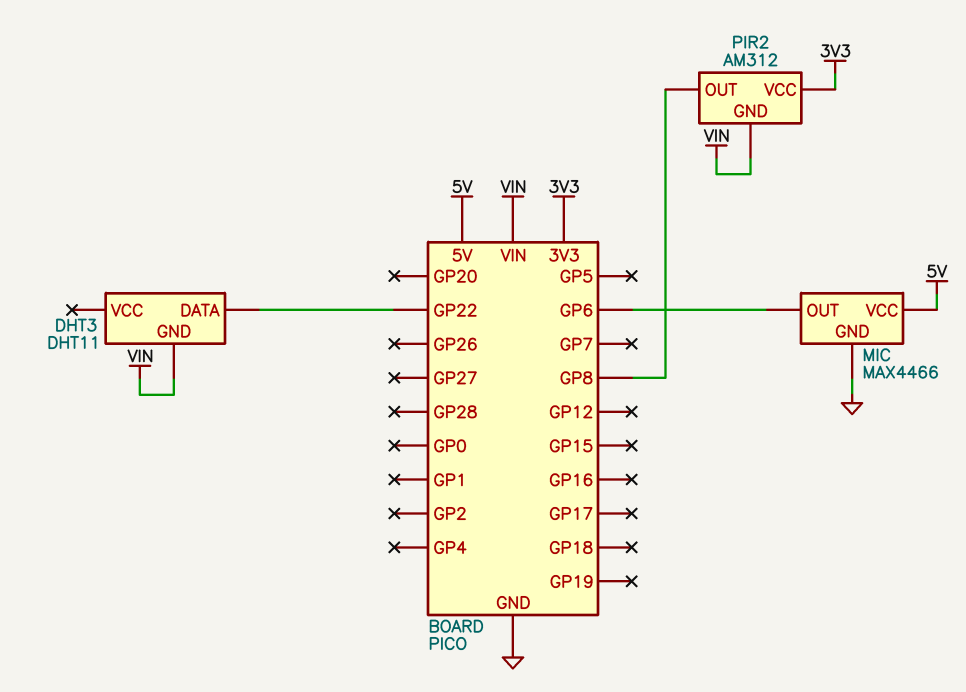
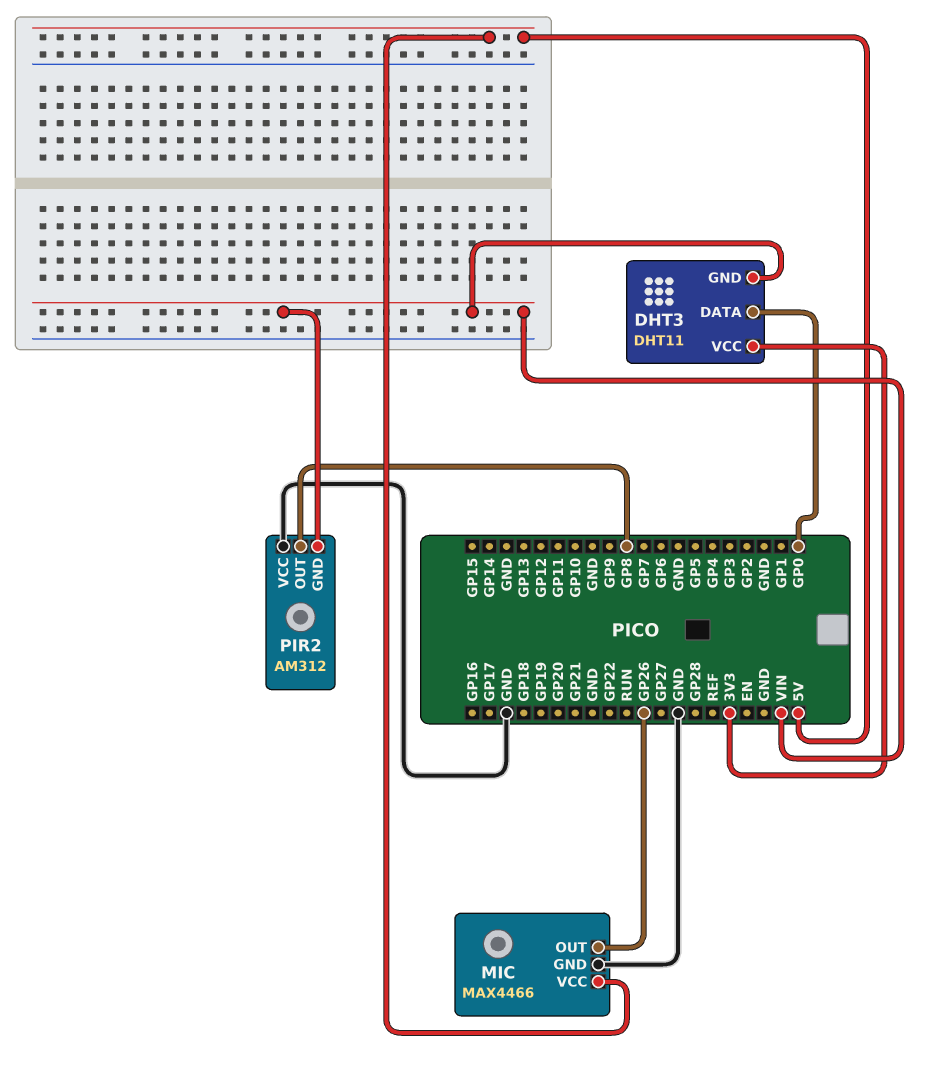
DHT3 pin DATA: GP22 -> GP0
DHT3 pin VCC: none -> 3V3
MIC pin OUT: GP6 -> GP26
PIR2 pin VCC: 3V3 -> GND

